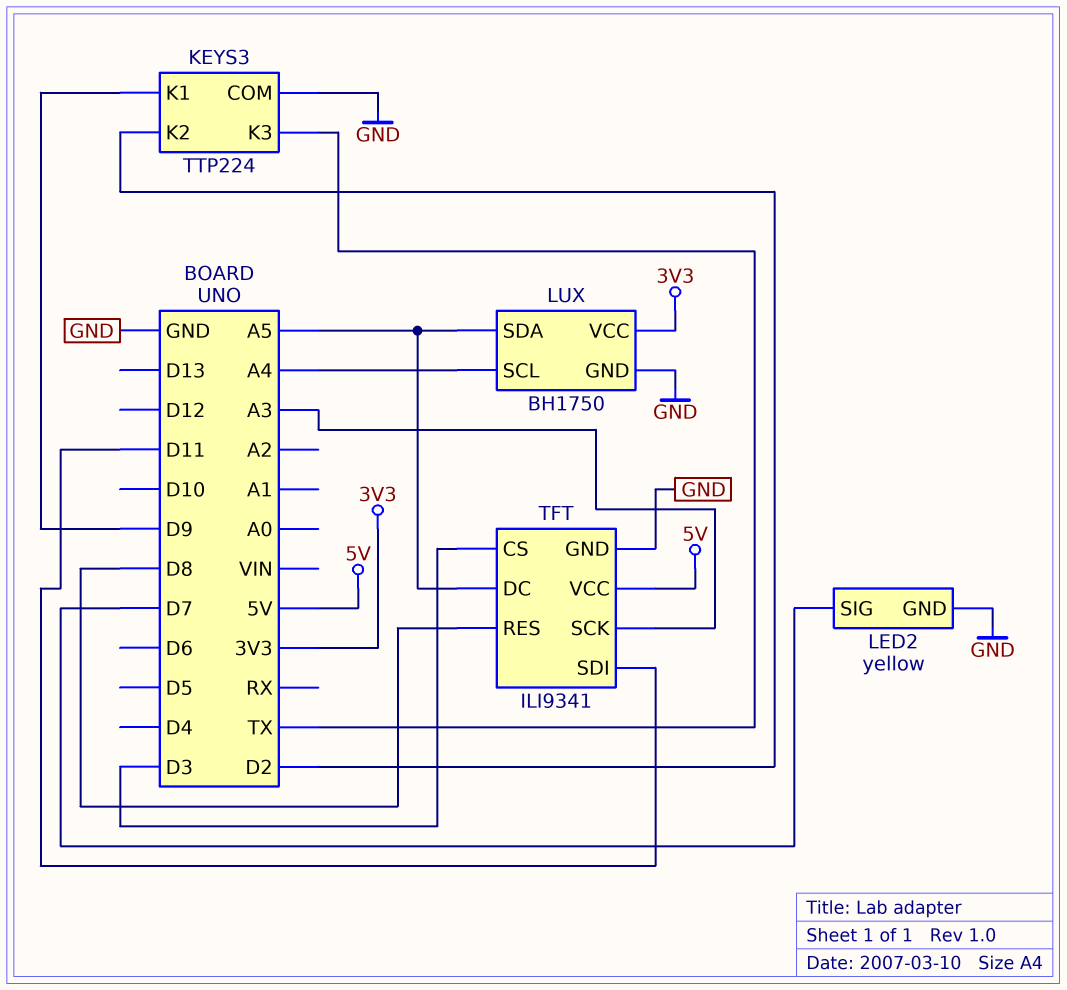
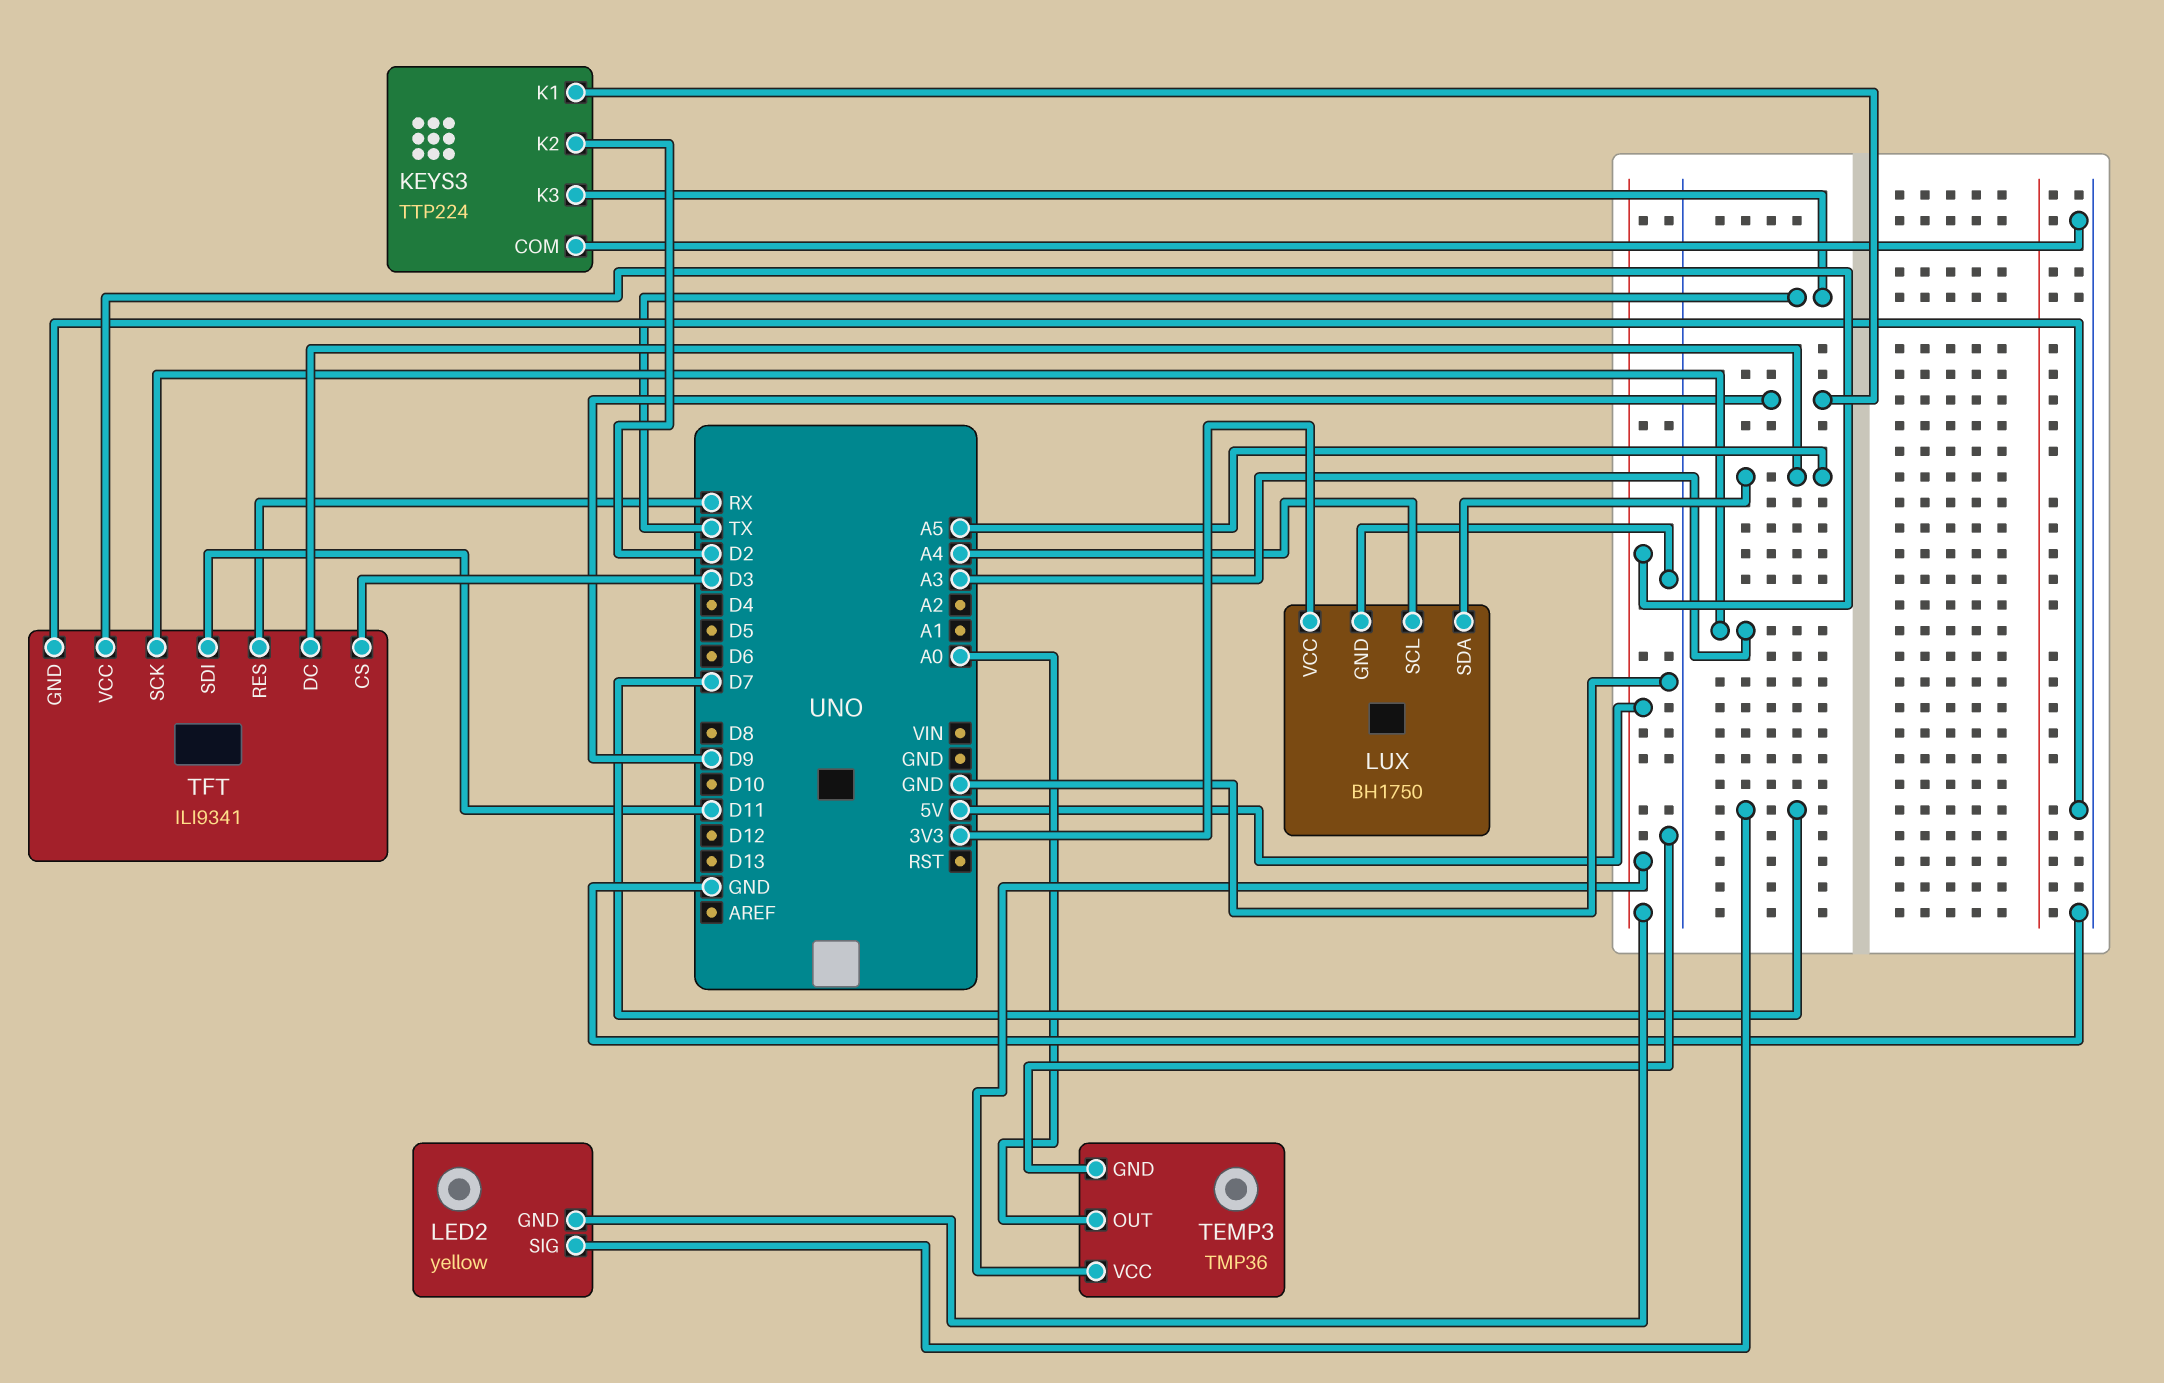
LED2 pin GND: GND -> 5V
TEMP3: none -> TMP36
TEMP3 pin GND: none -> GND
TEMP3 pin OUT: none -> A0
TEMP3 pin VCC: none -> 5V
TFT pin RES: D8 -> RX

